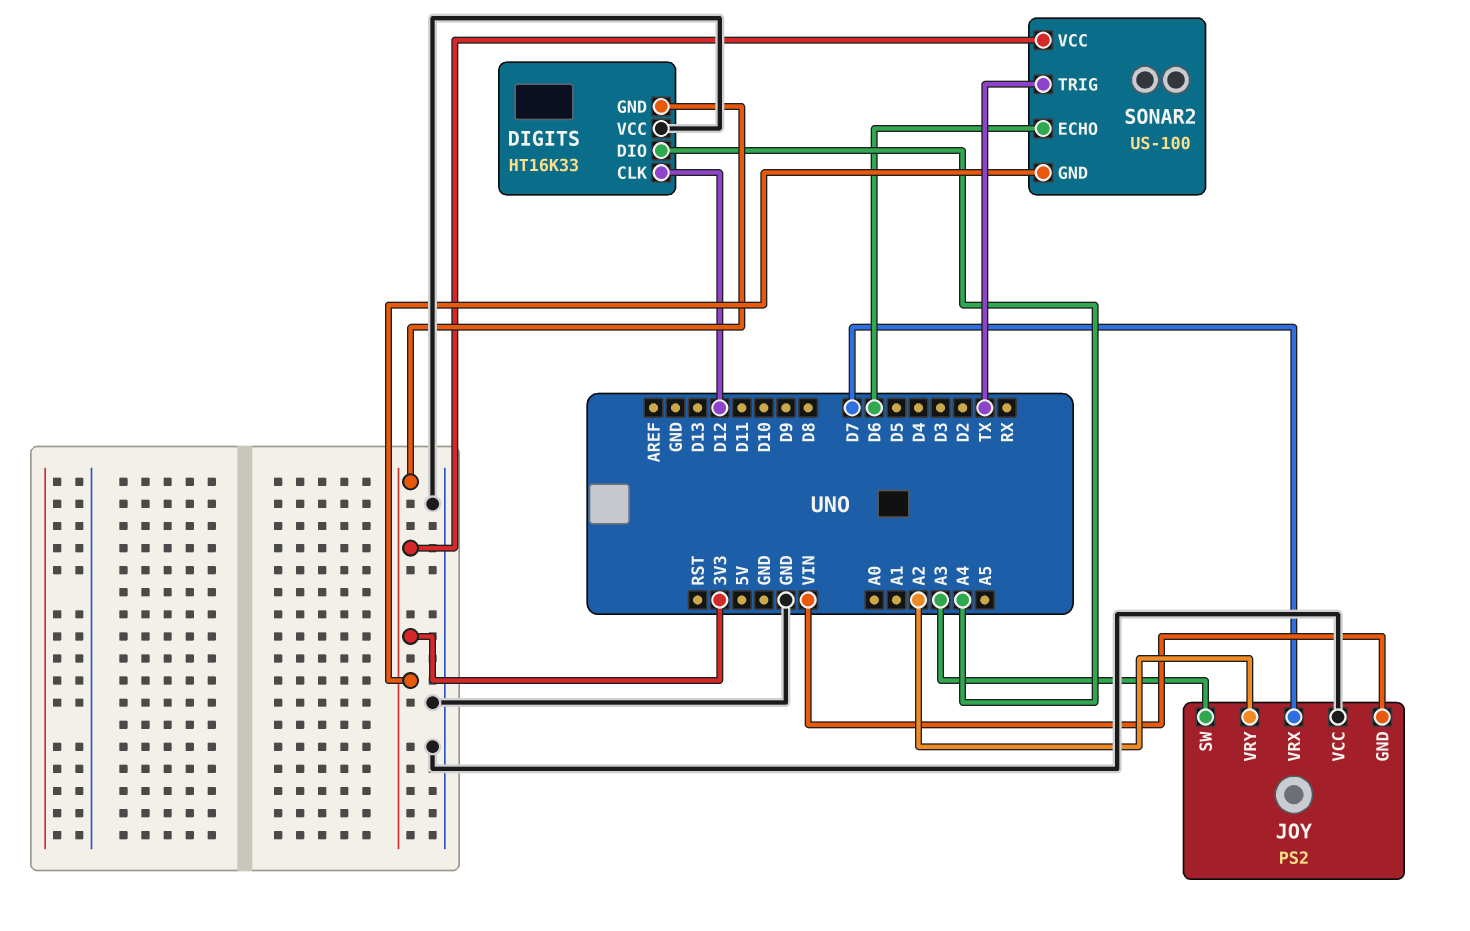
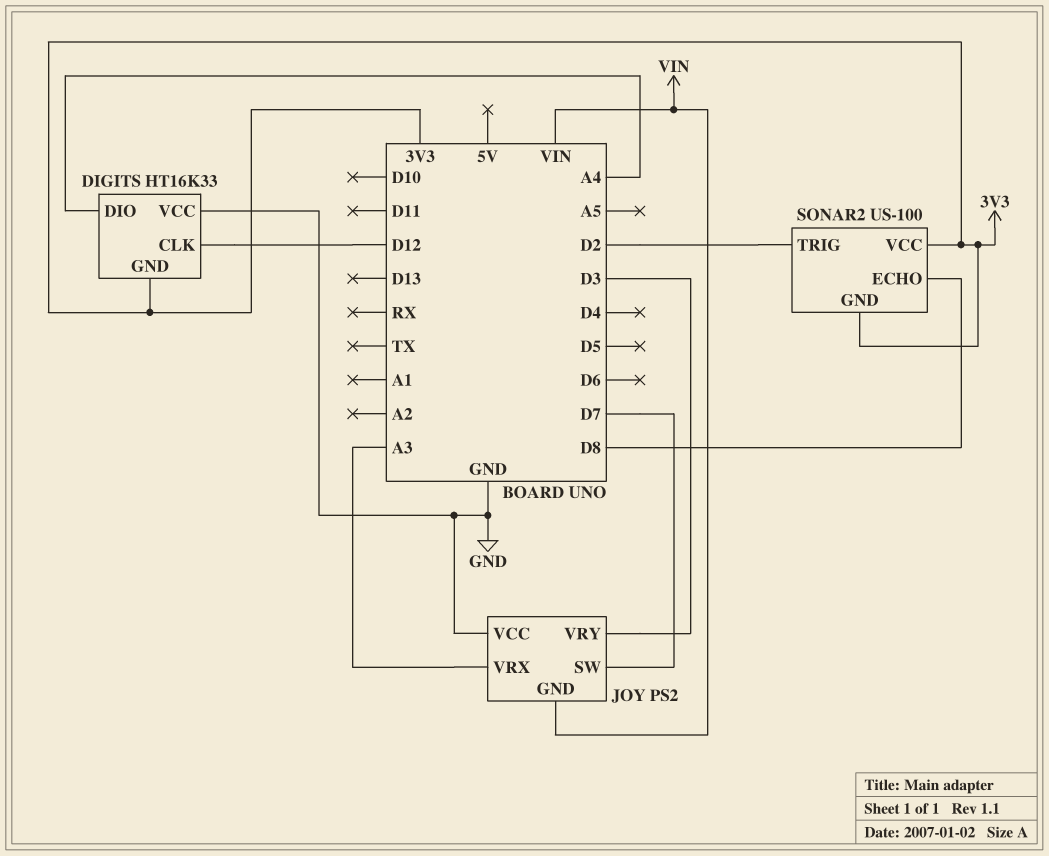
JOY pin SW: A3 -> D7
JOY pin VRX: D7 -> A3
JOY pin VRY: A2 -> D3
SONAR2 pin ECHO: D6 -> D8
SONAR2 pin TRIG: TX -> D2

